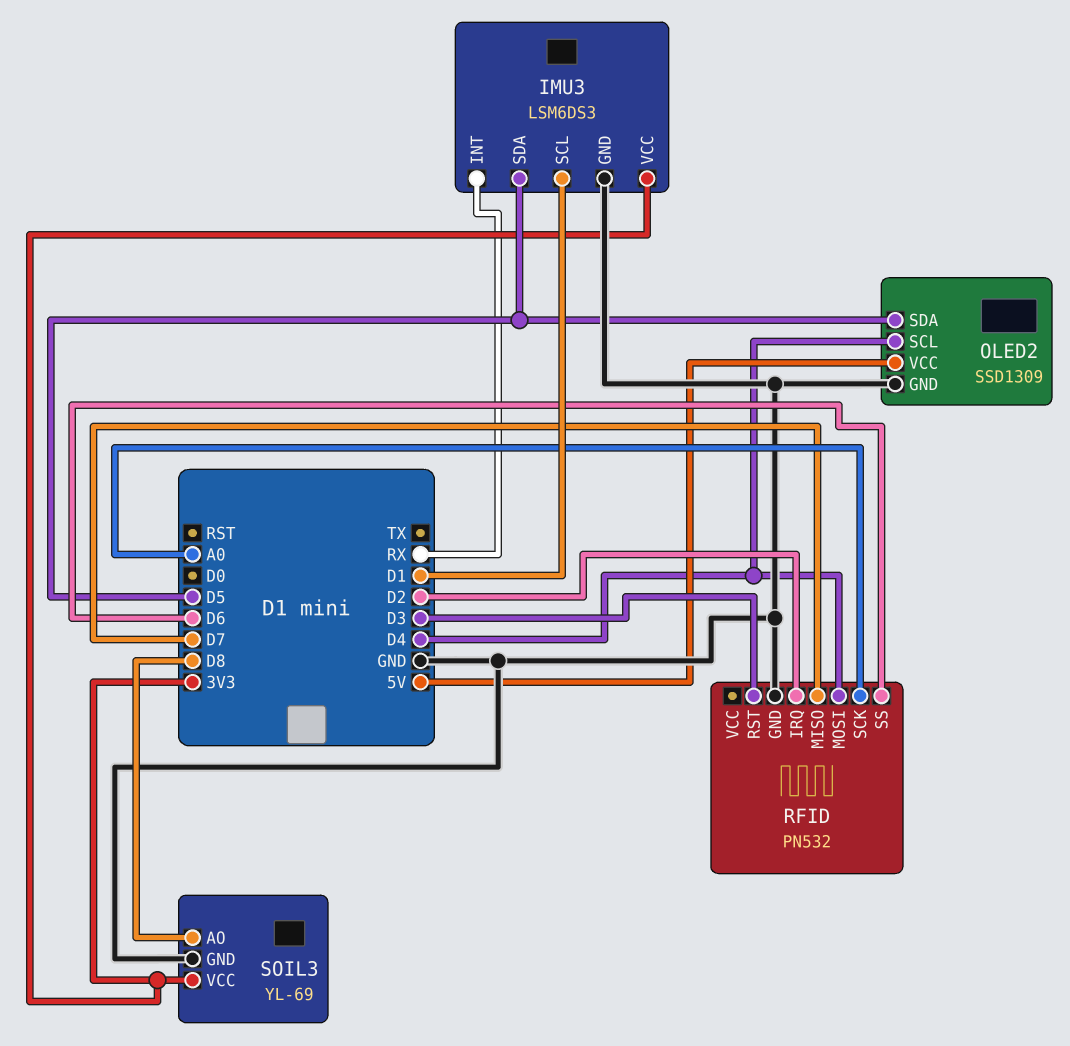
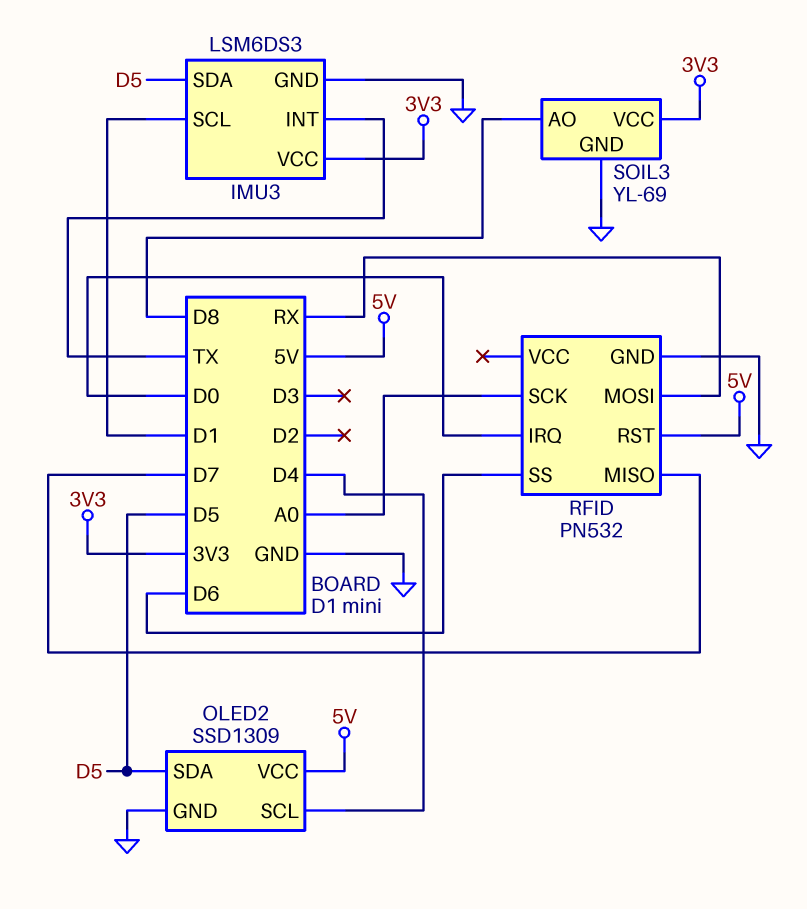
IMU3 pin INT: RX -> TX
RFID pin IRQ: D2 -> D0
RFID pin MOSI: D4 -> RX
RFID pin RST: D3 -> 5V

